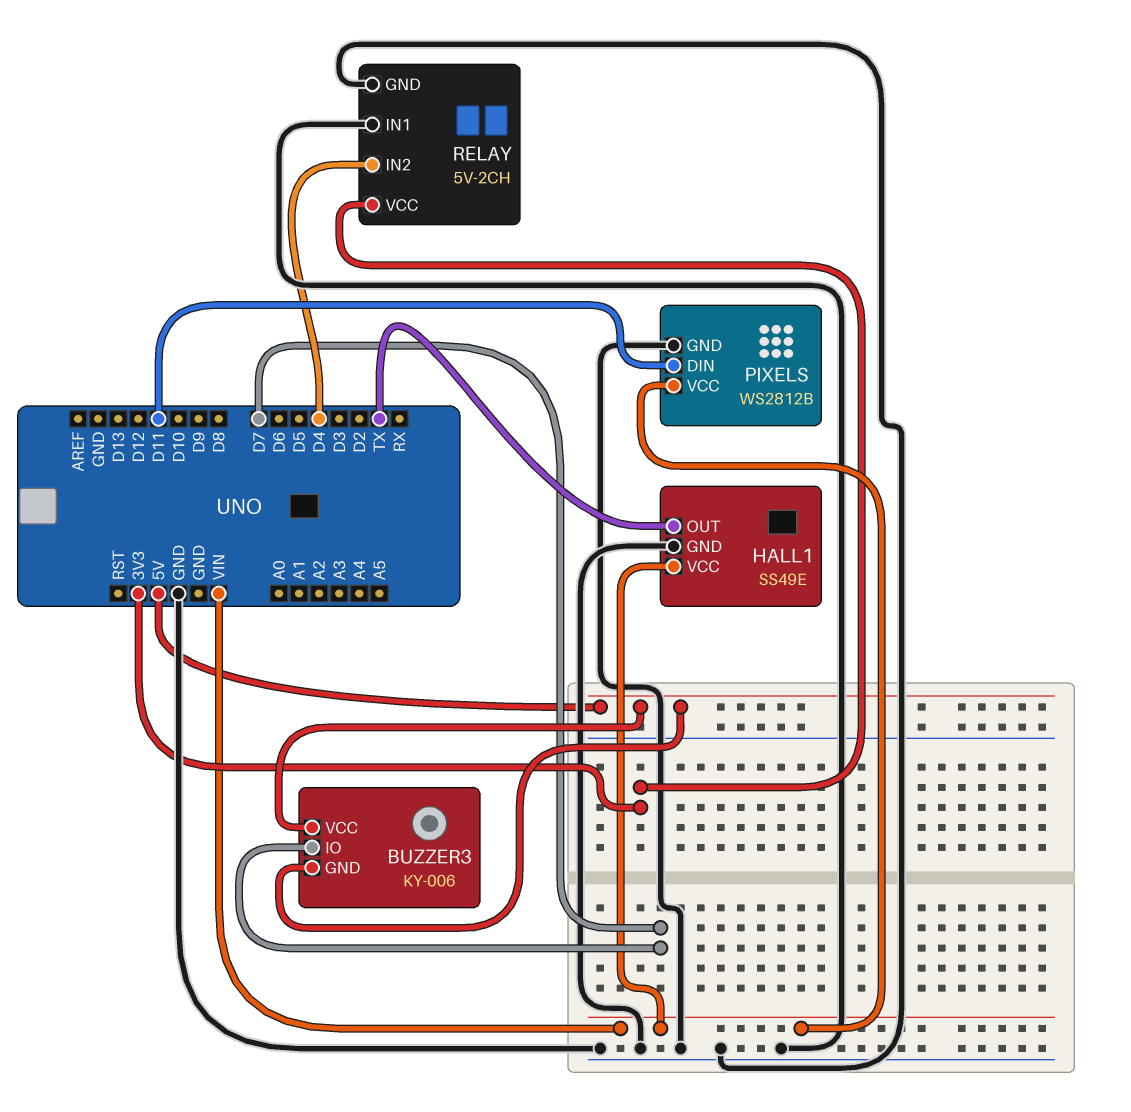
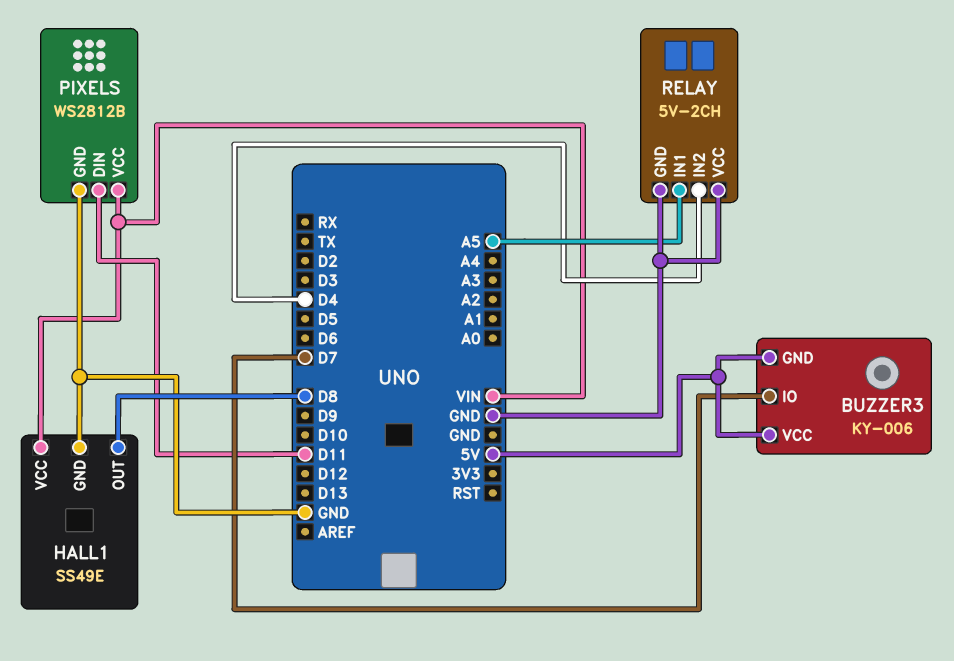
HALL1 pin OUT: TX -> D8
RELAY pin IN1: GND -> A5
RELAY pin VCC: 3V3 -> GND

